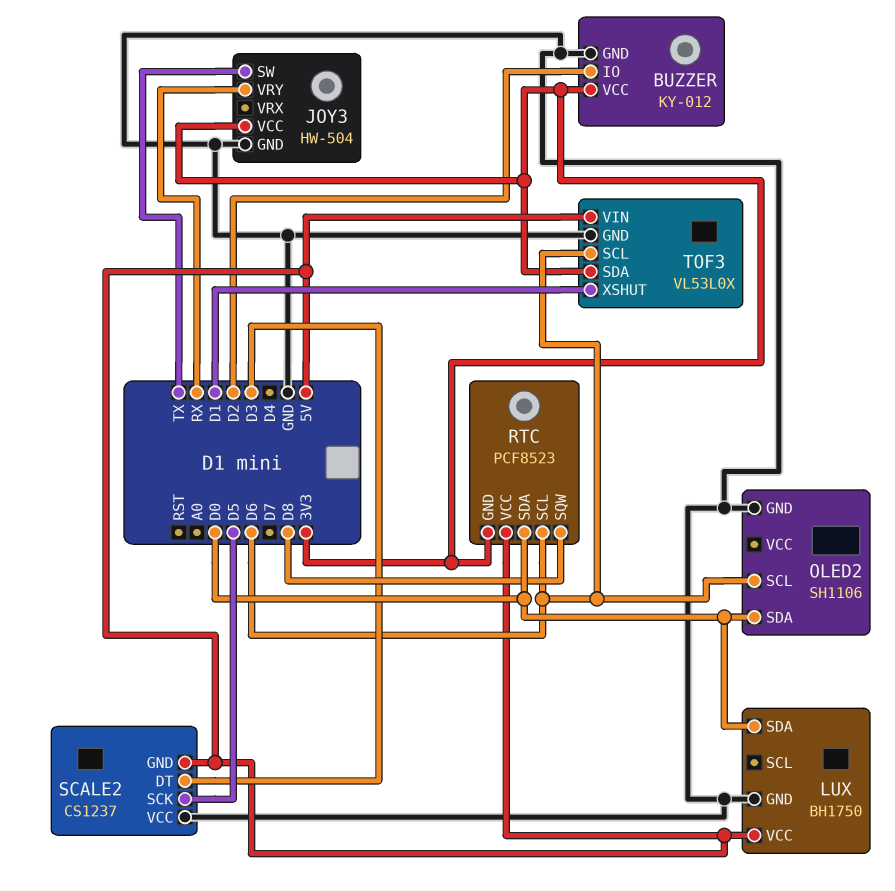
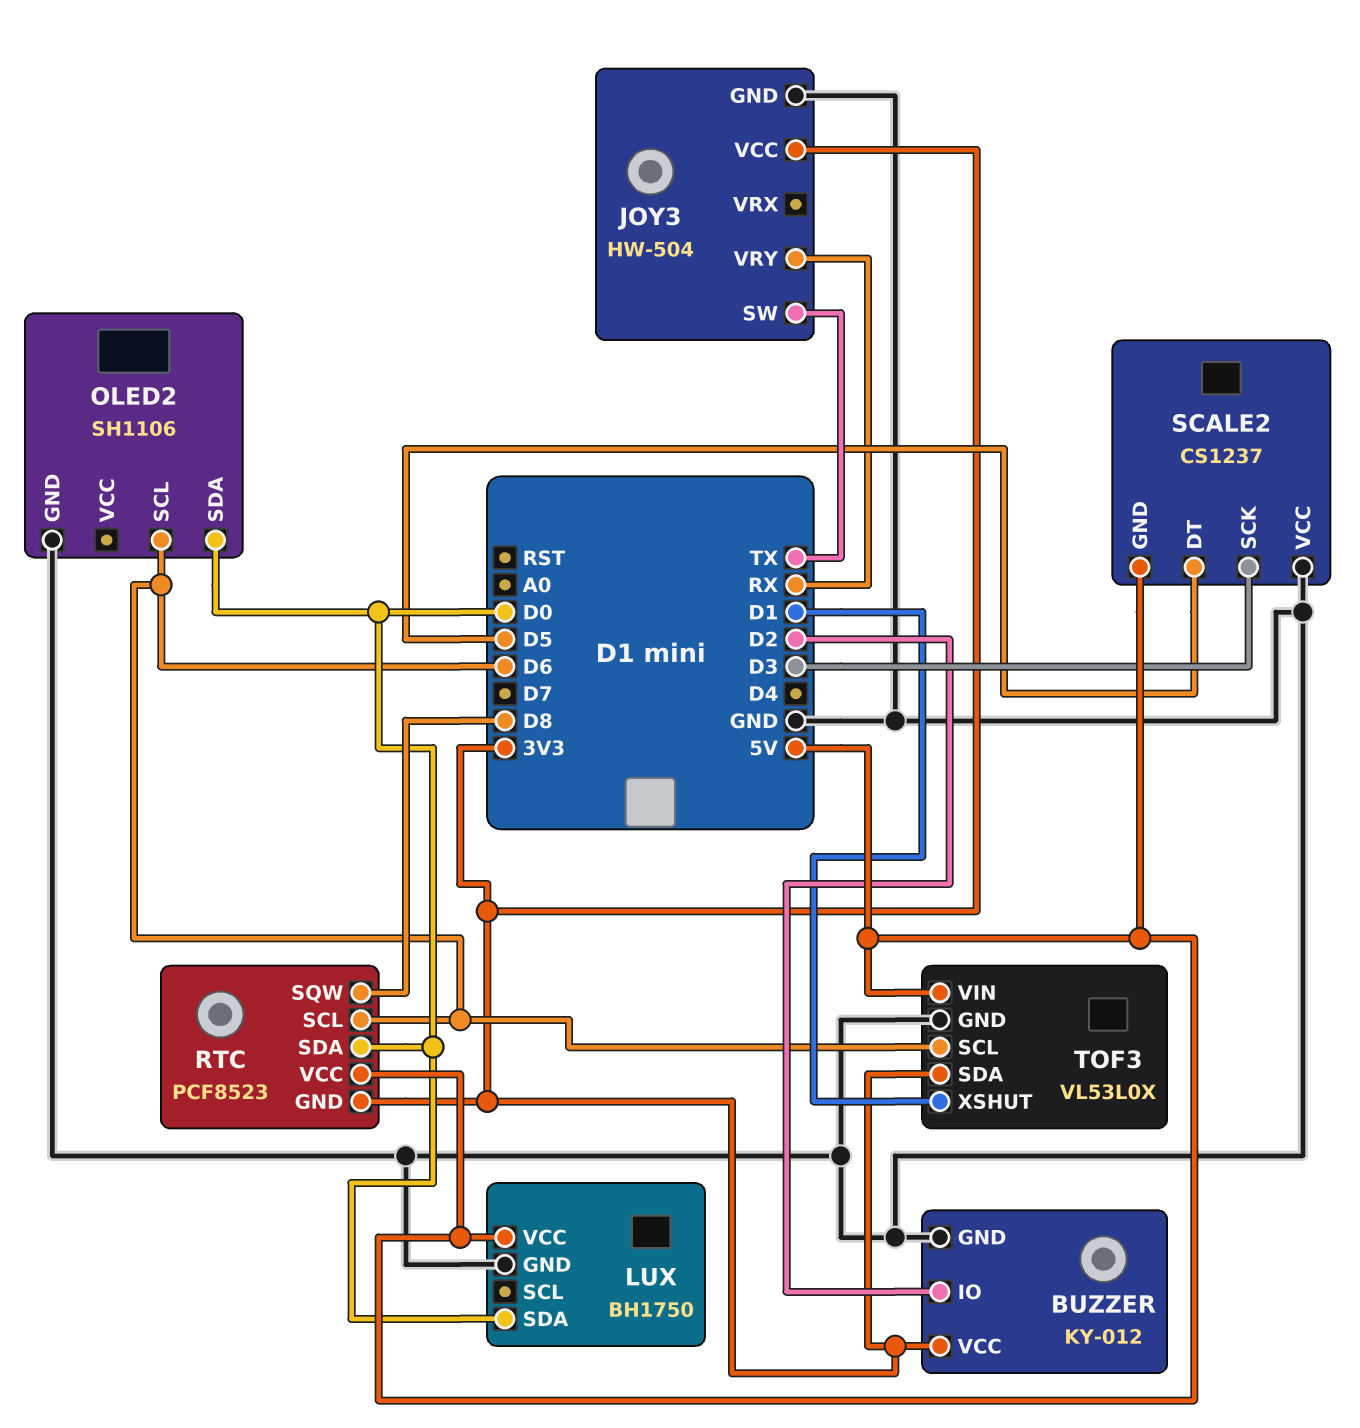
SCALE2 pin DT: D3 -> D5
SCALE2 pin SCK: D5 -> D3

